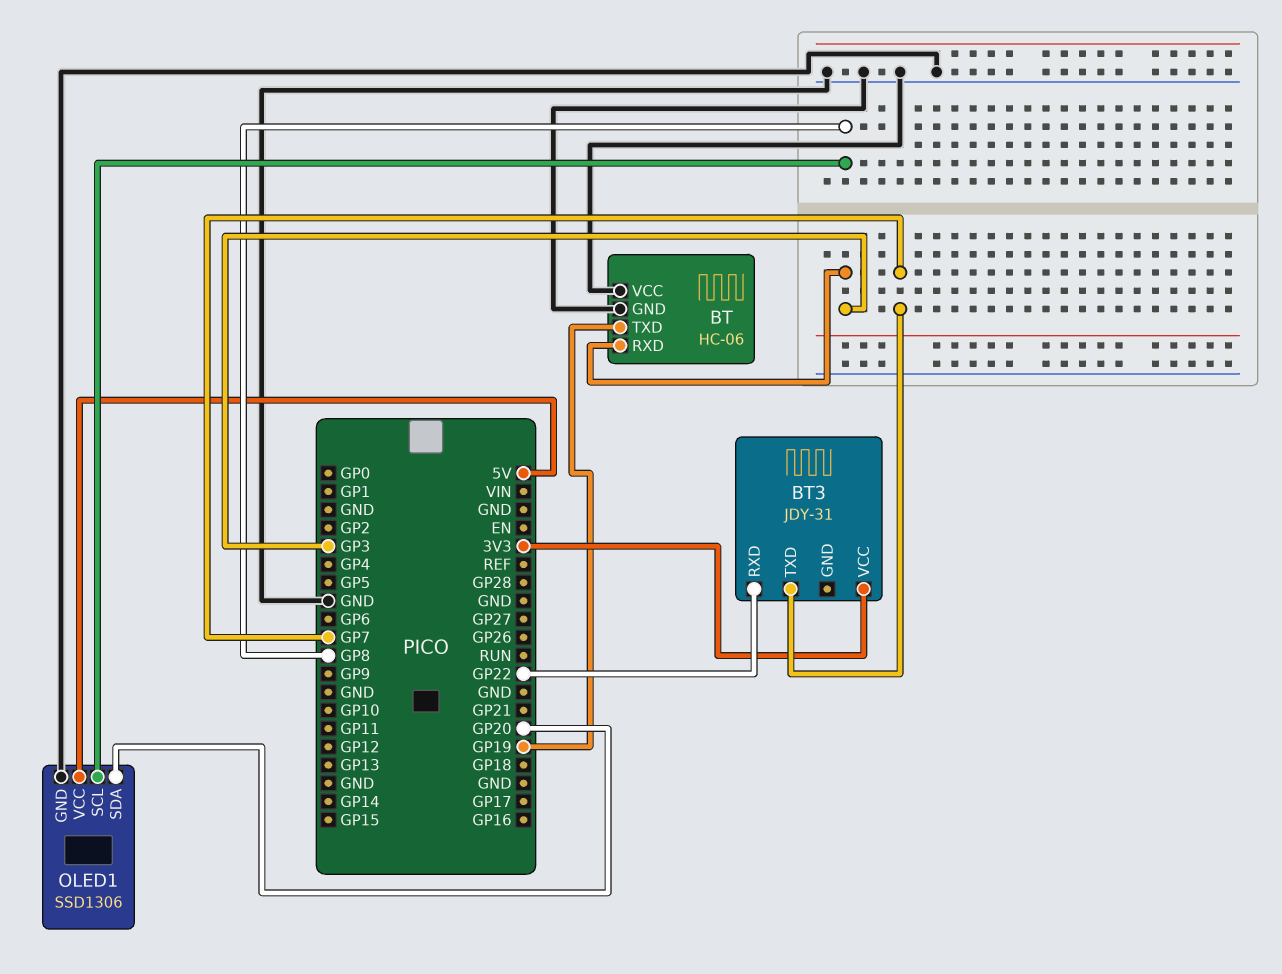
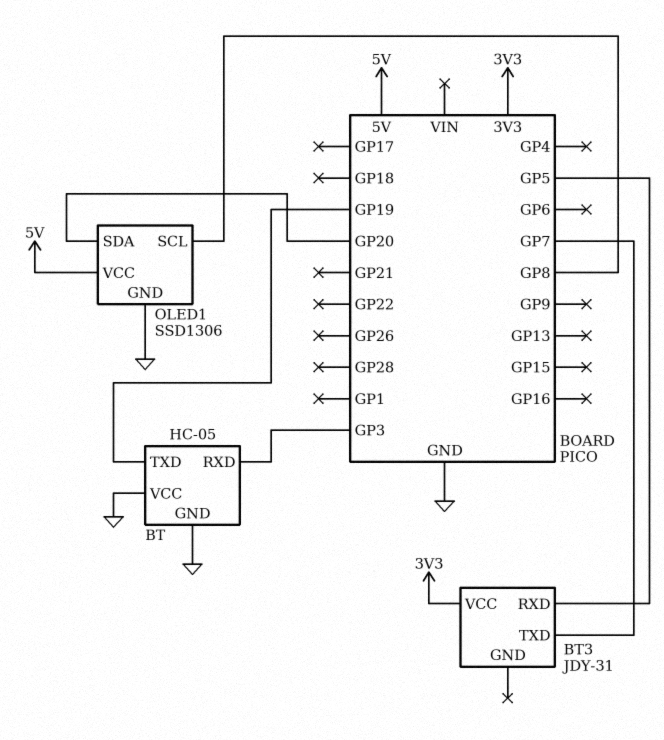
BT: HC-06 -> HC-05
BT3 pin RXD: GP22 -> GP5

